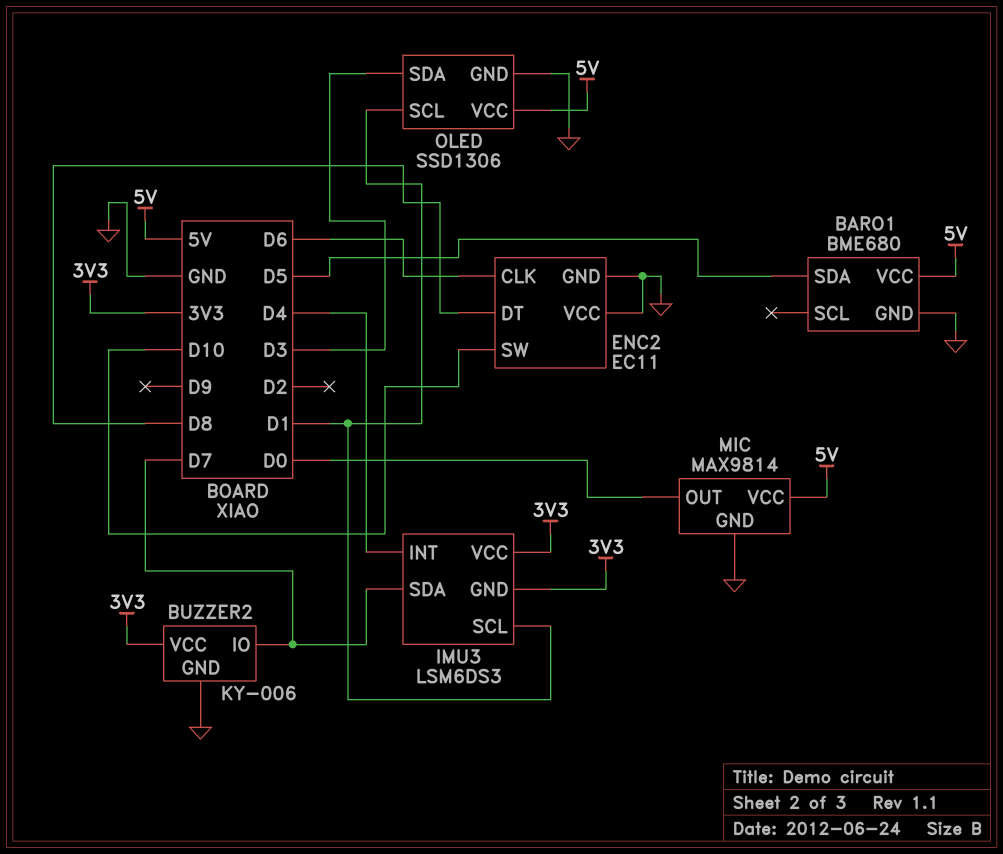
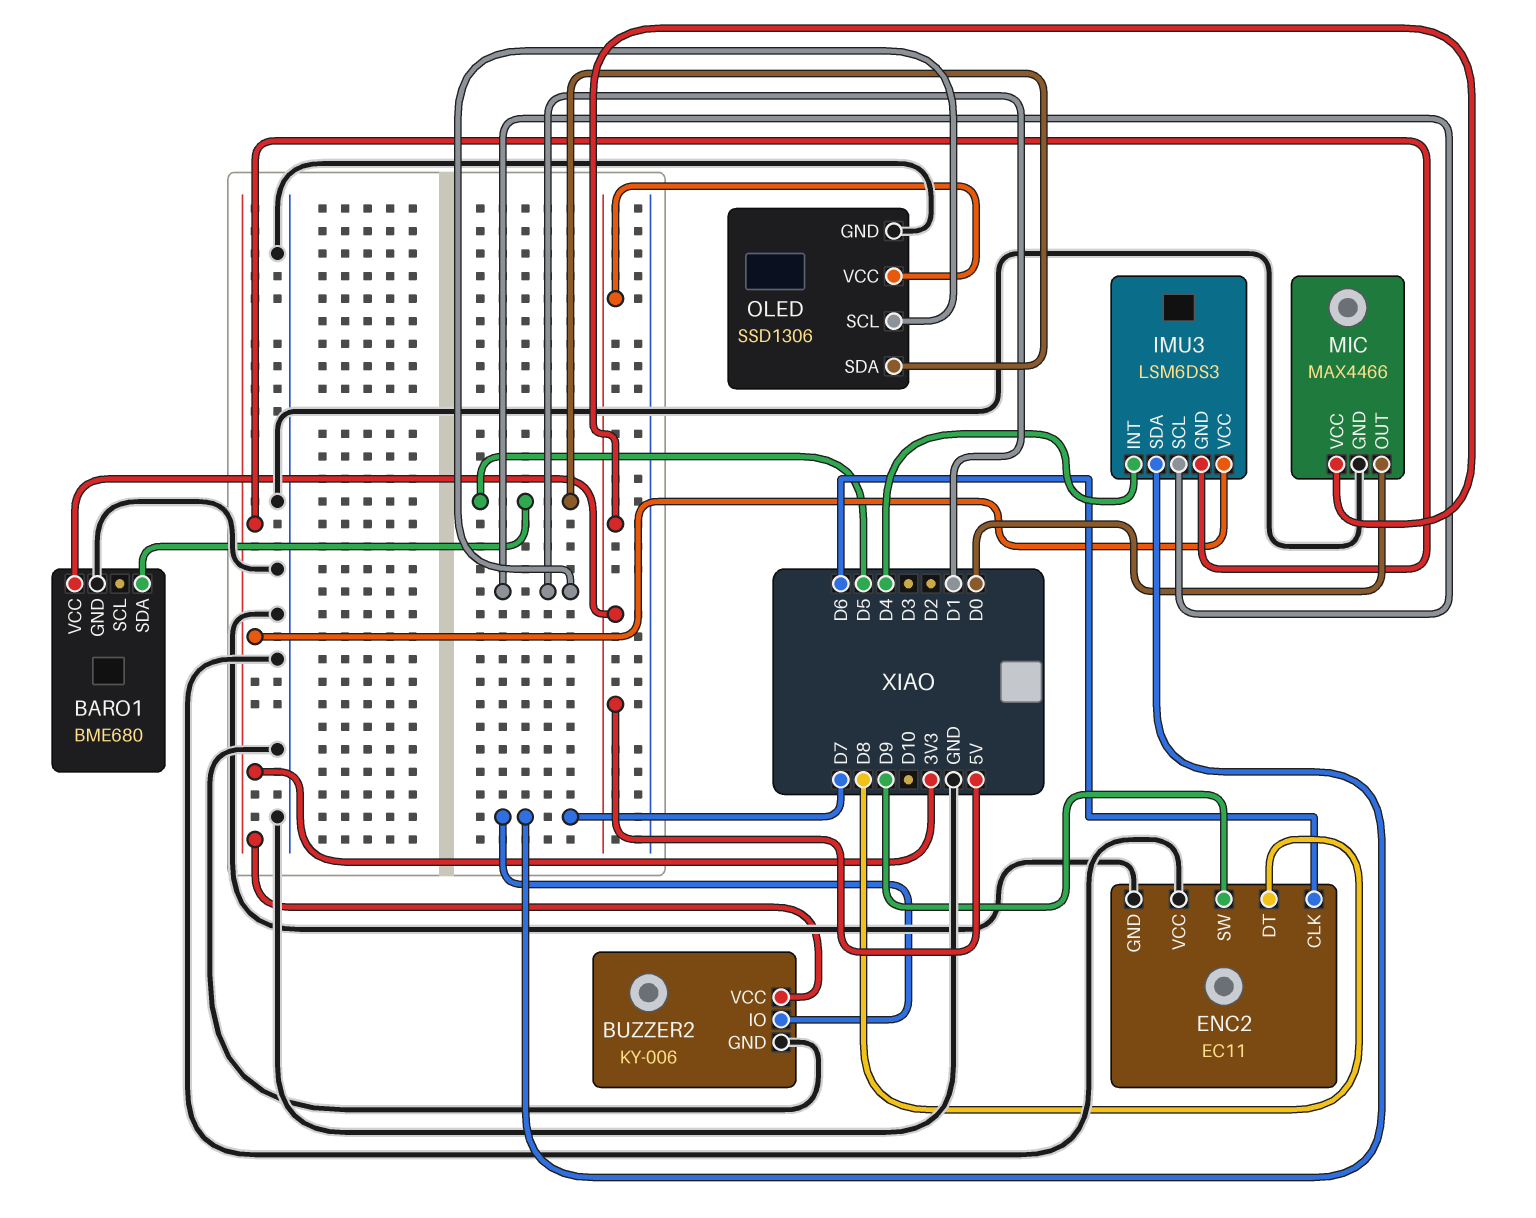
ENC2 pin SW: D10 -> D9
MIC: MAX9814 -> MAX4466
OLED pin SDA: D3 -> D5

